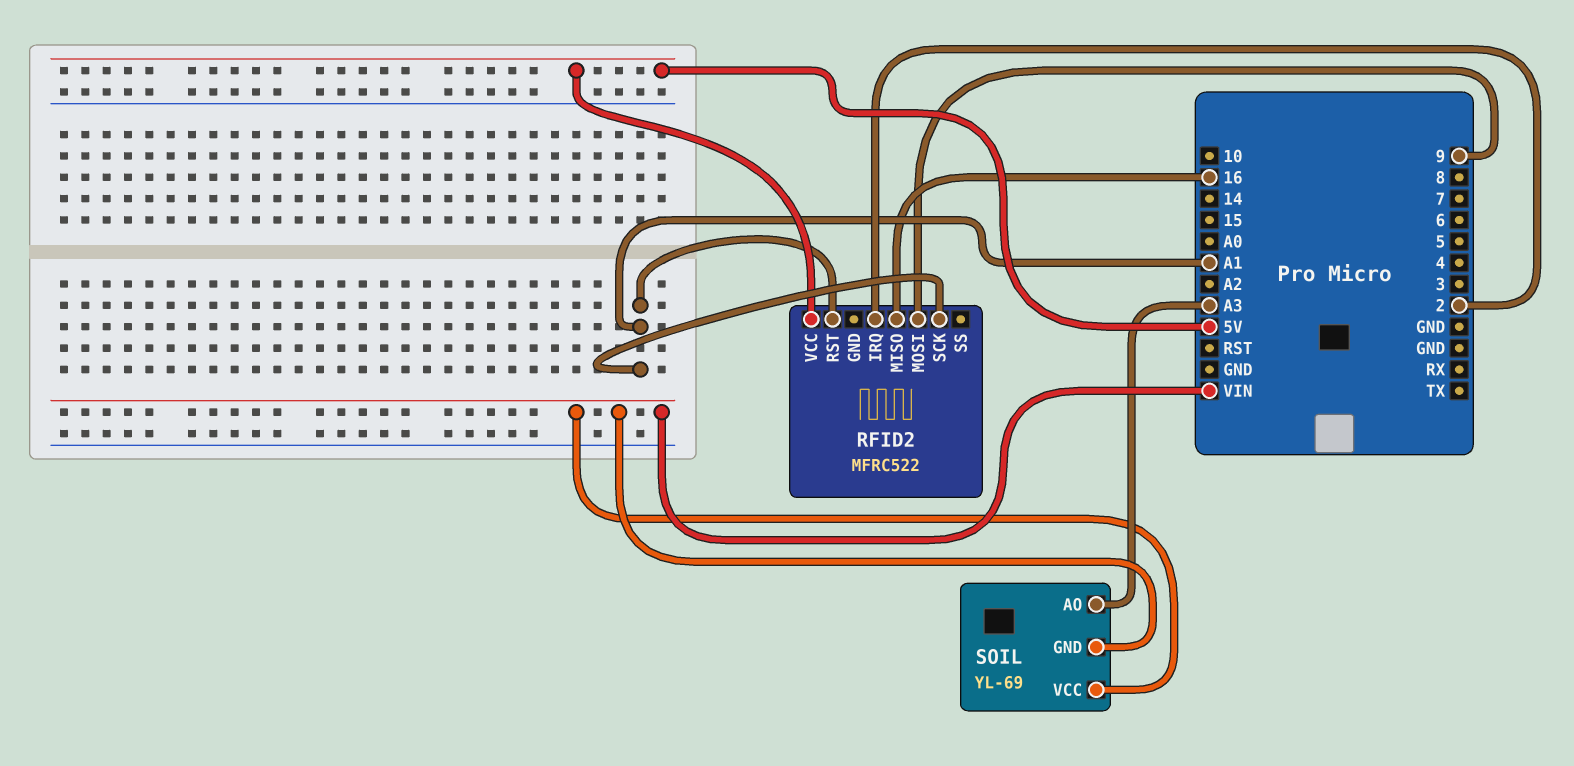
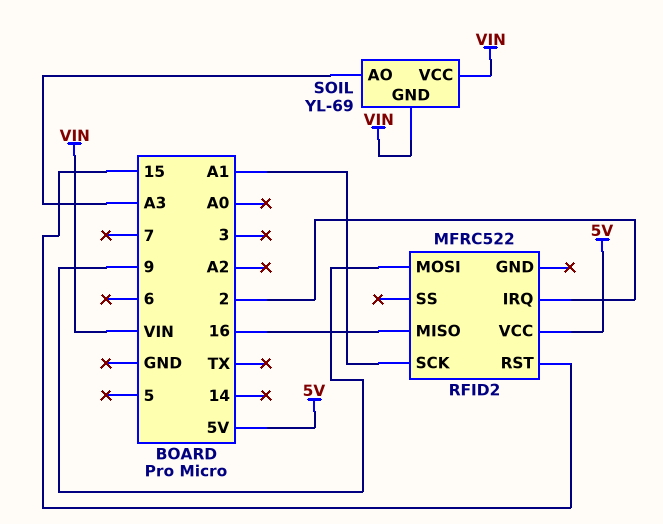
RFID2 pin RST: A1 -> 15

